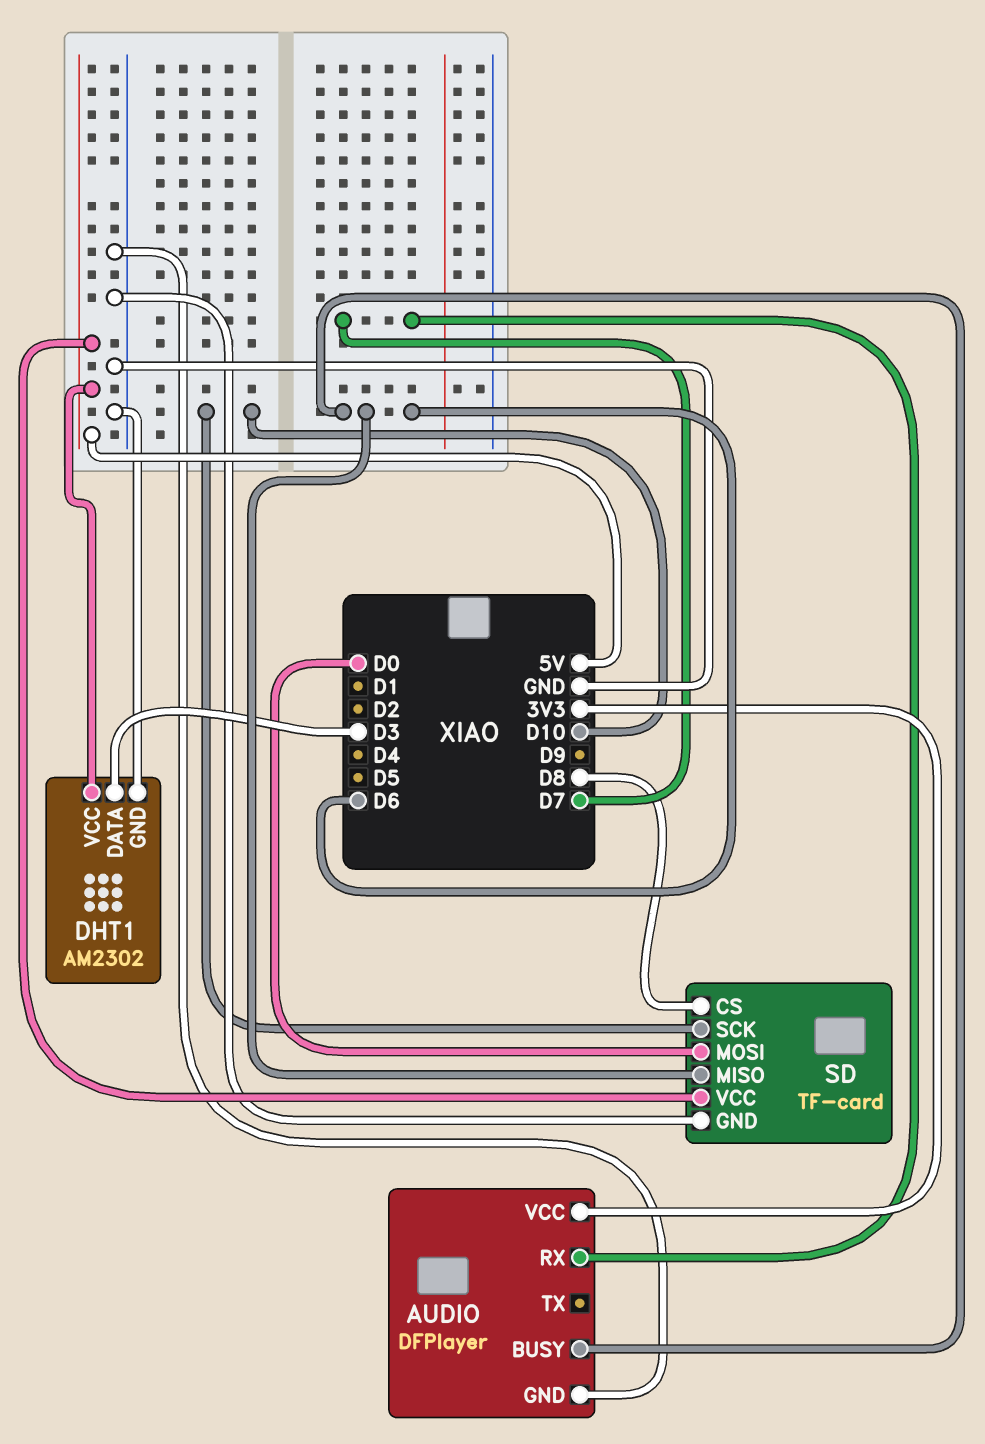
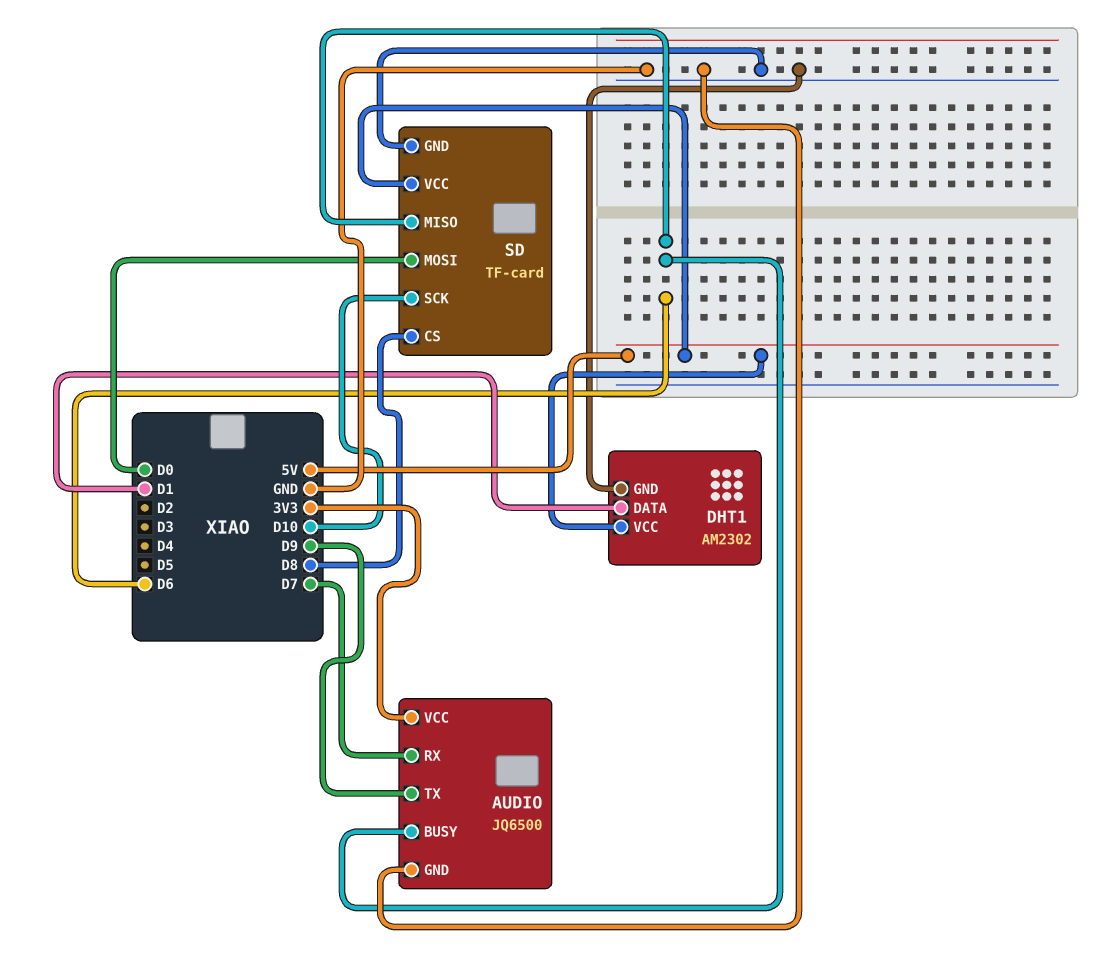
AUDIO: DFPlayer -> JQ6500
AUDIO pin TX: none -> D9
DHT1 pin DATA: D3 -> D1

